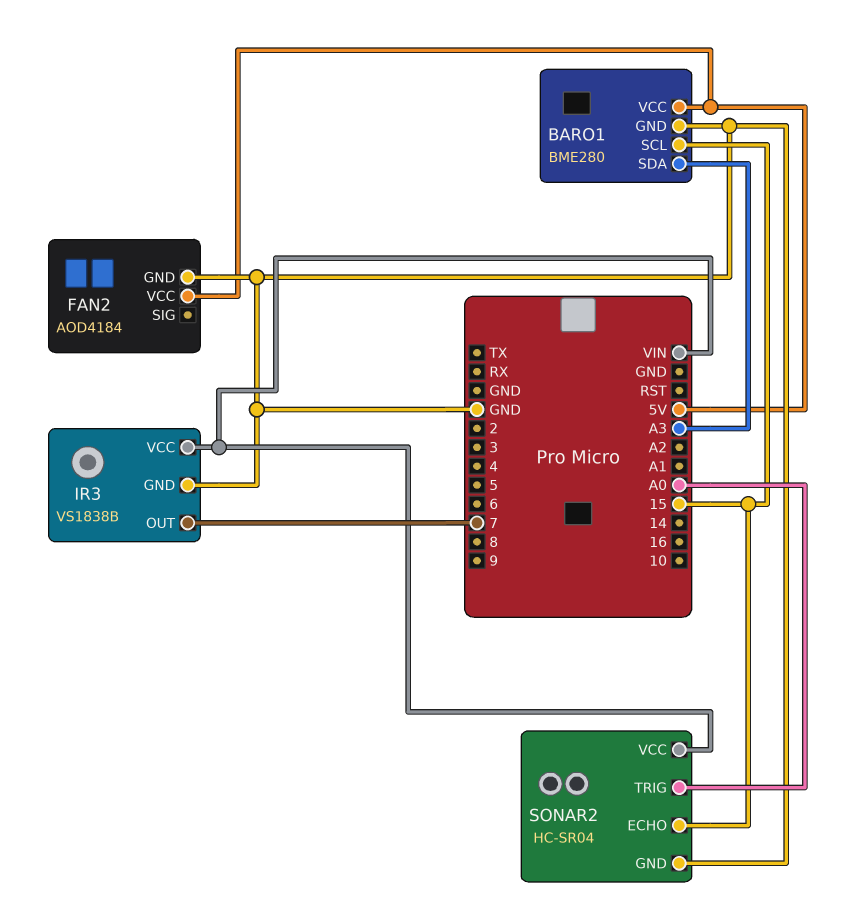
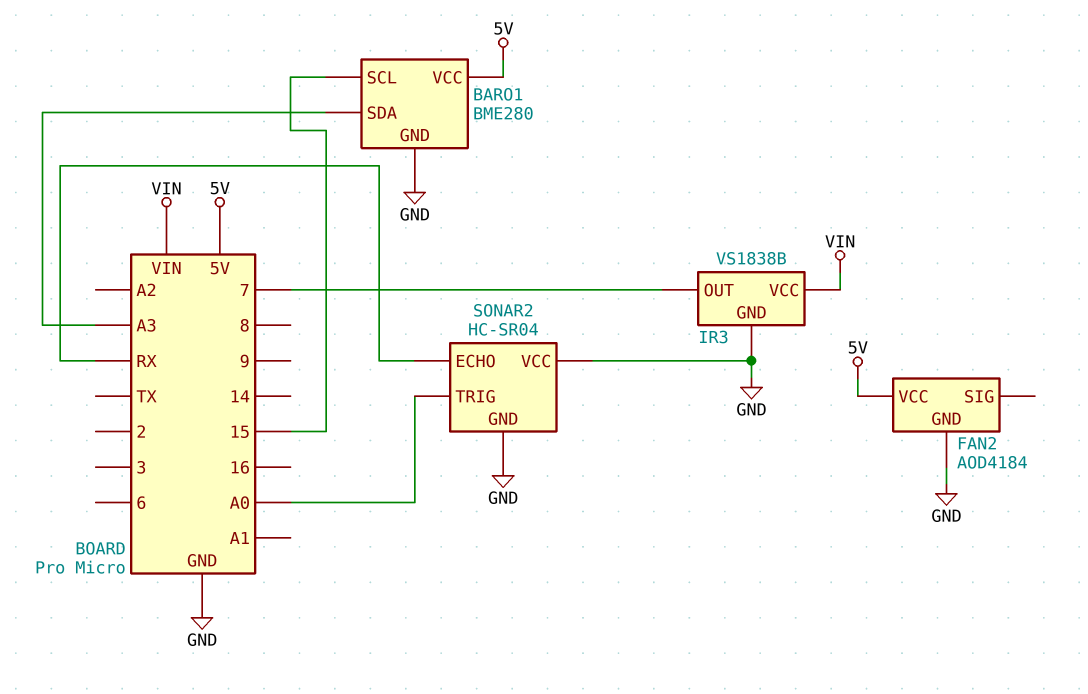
SONAR2 pin ECHO: 15 -> RX
SONAR2 pin VCC: VIN -> GND

